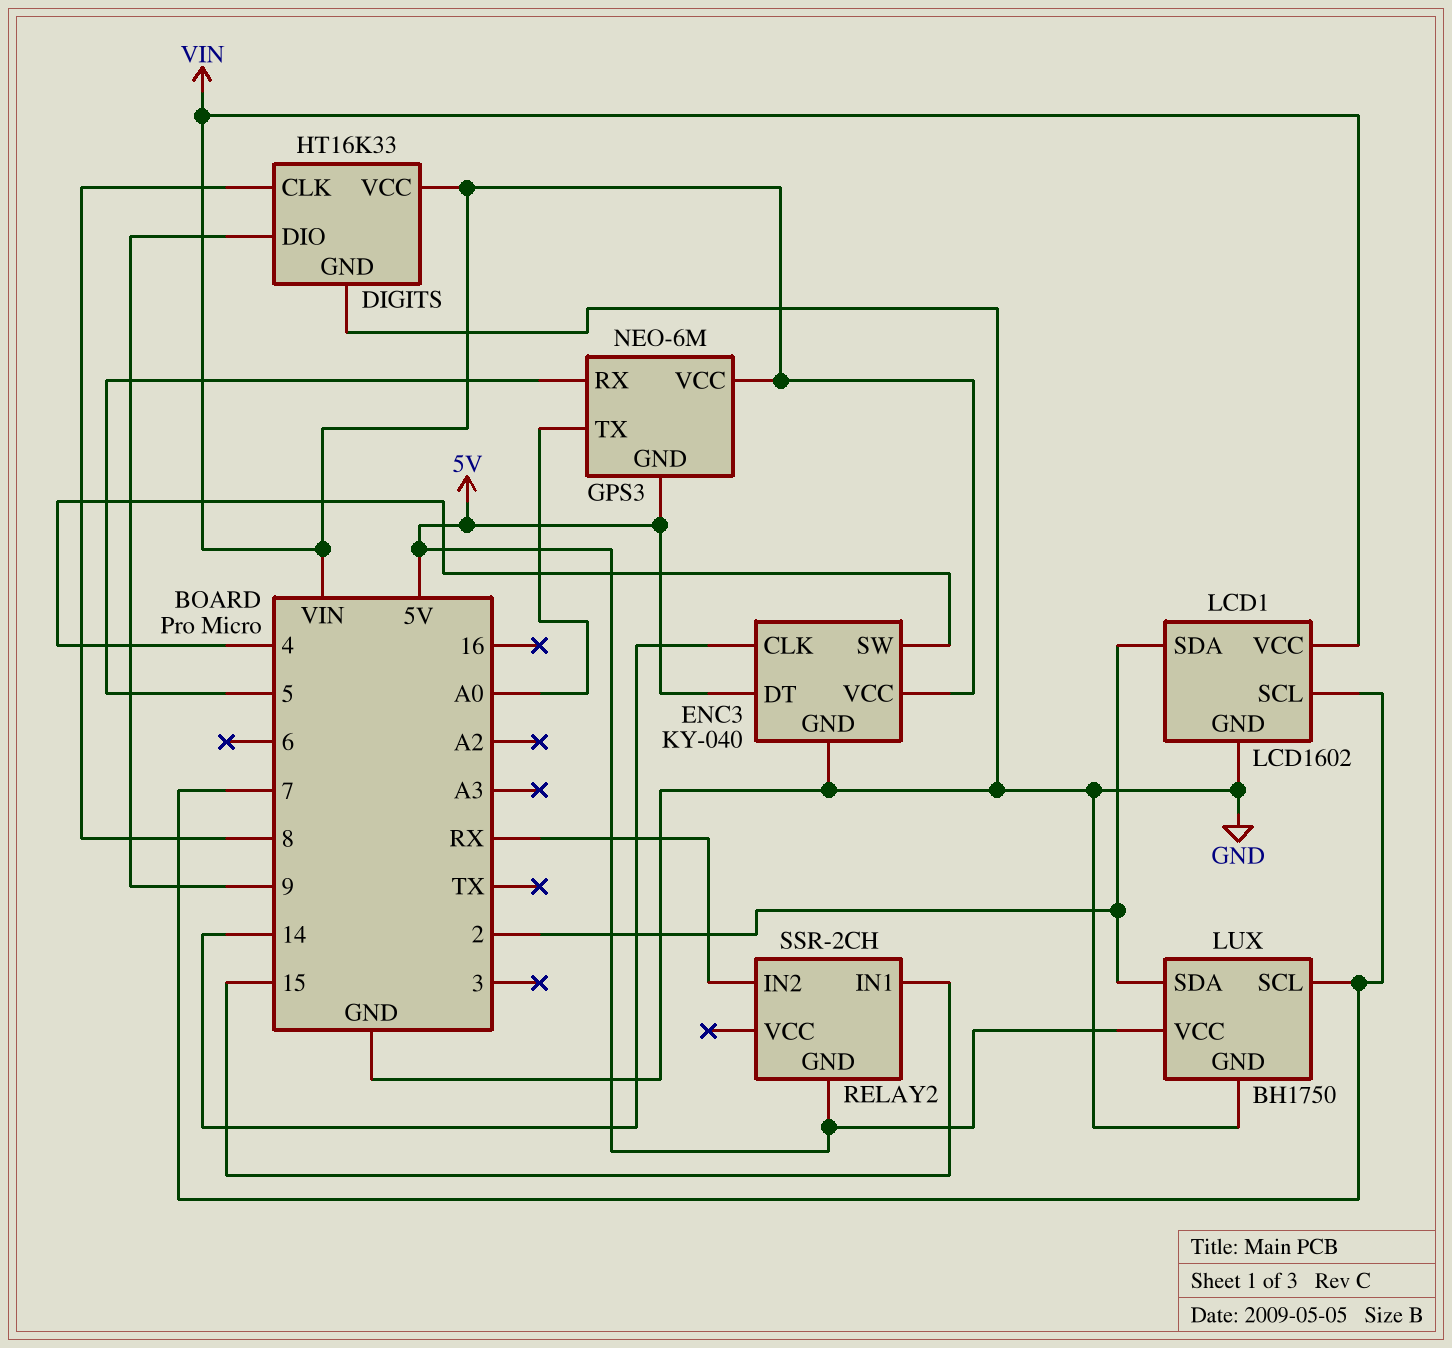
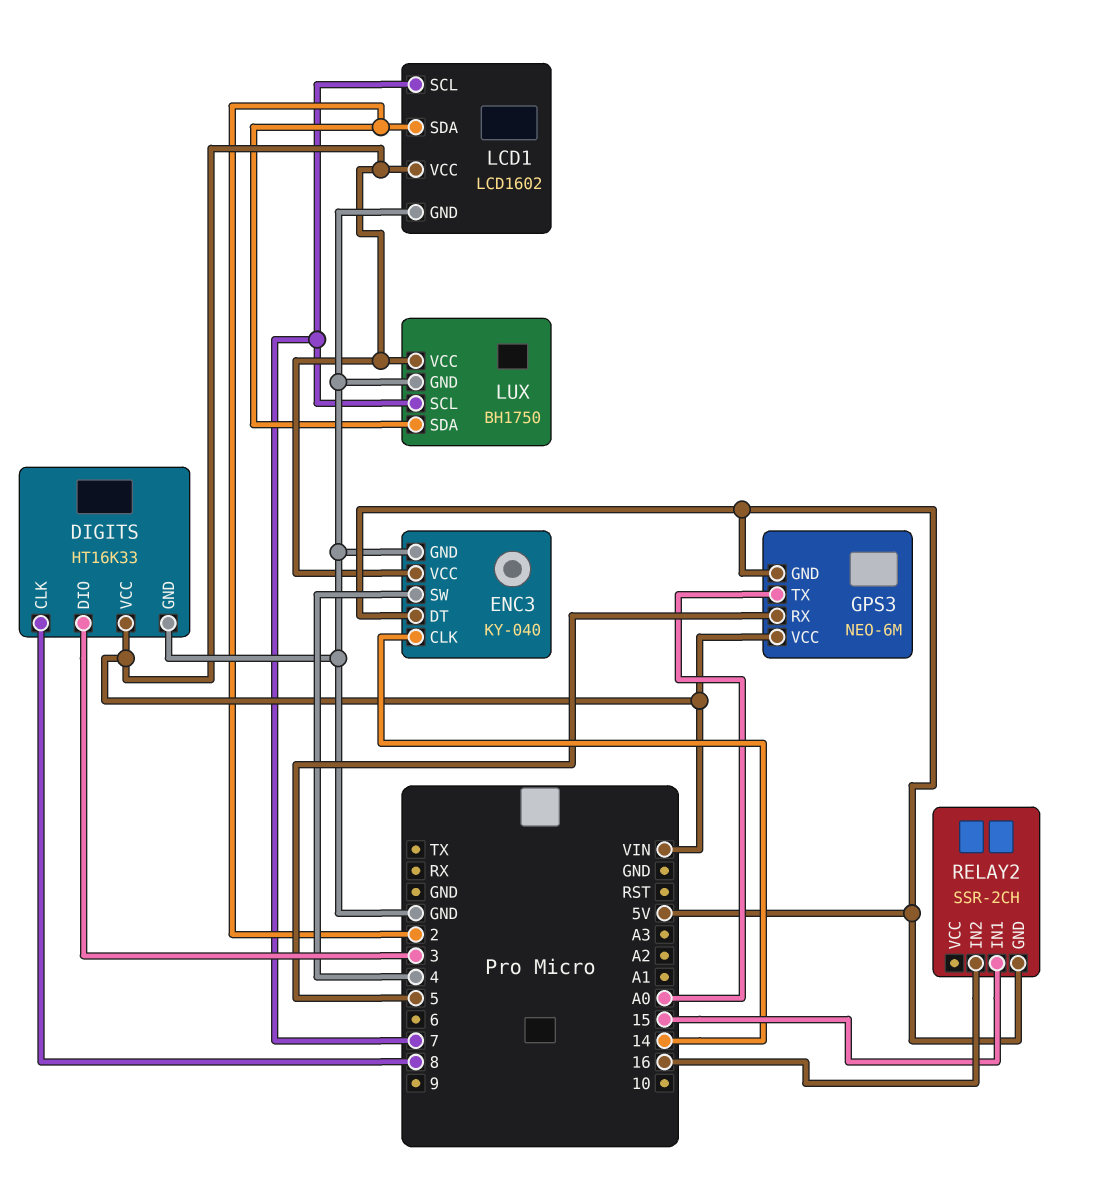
DIGITS pin DIO: 9 -> 3
LUX pin VCC: 5V -> VIN
RELAY2 pin IN2: RX -> 16

